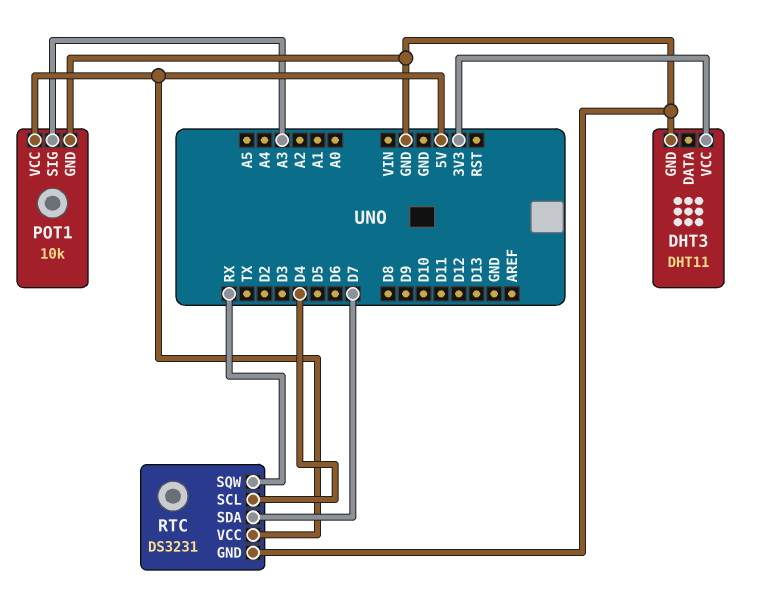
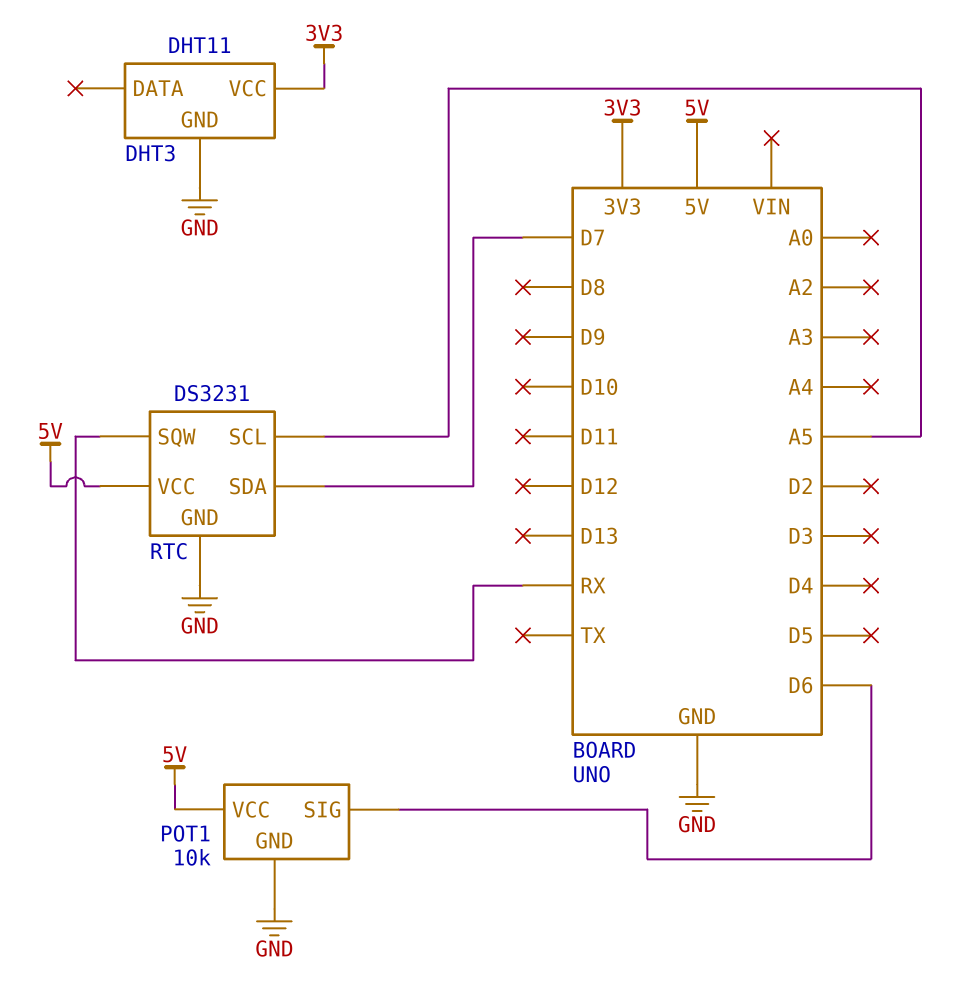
POT1 pin SIG: A3 -> D6
RTC pin SCL: D4 -> A5

